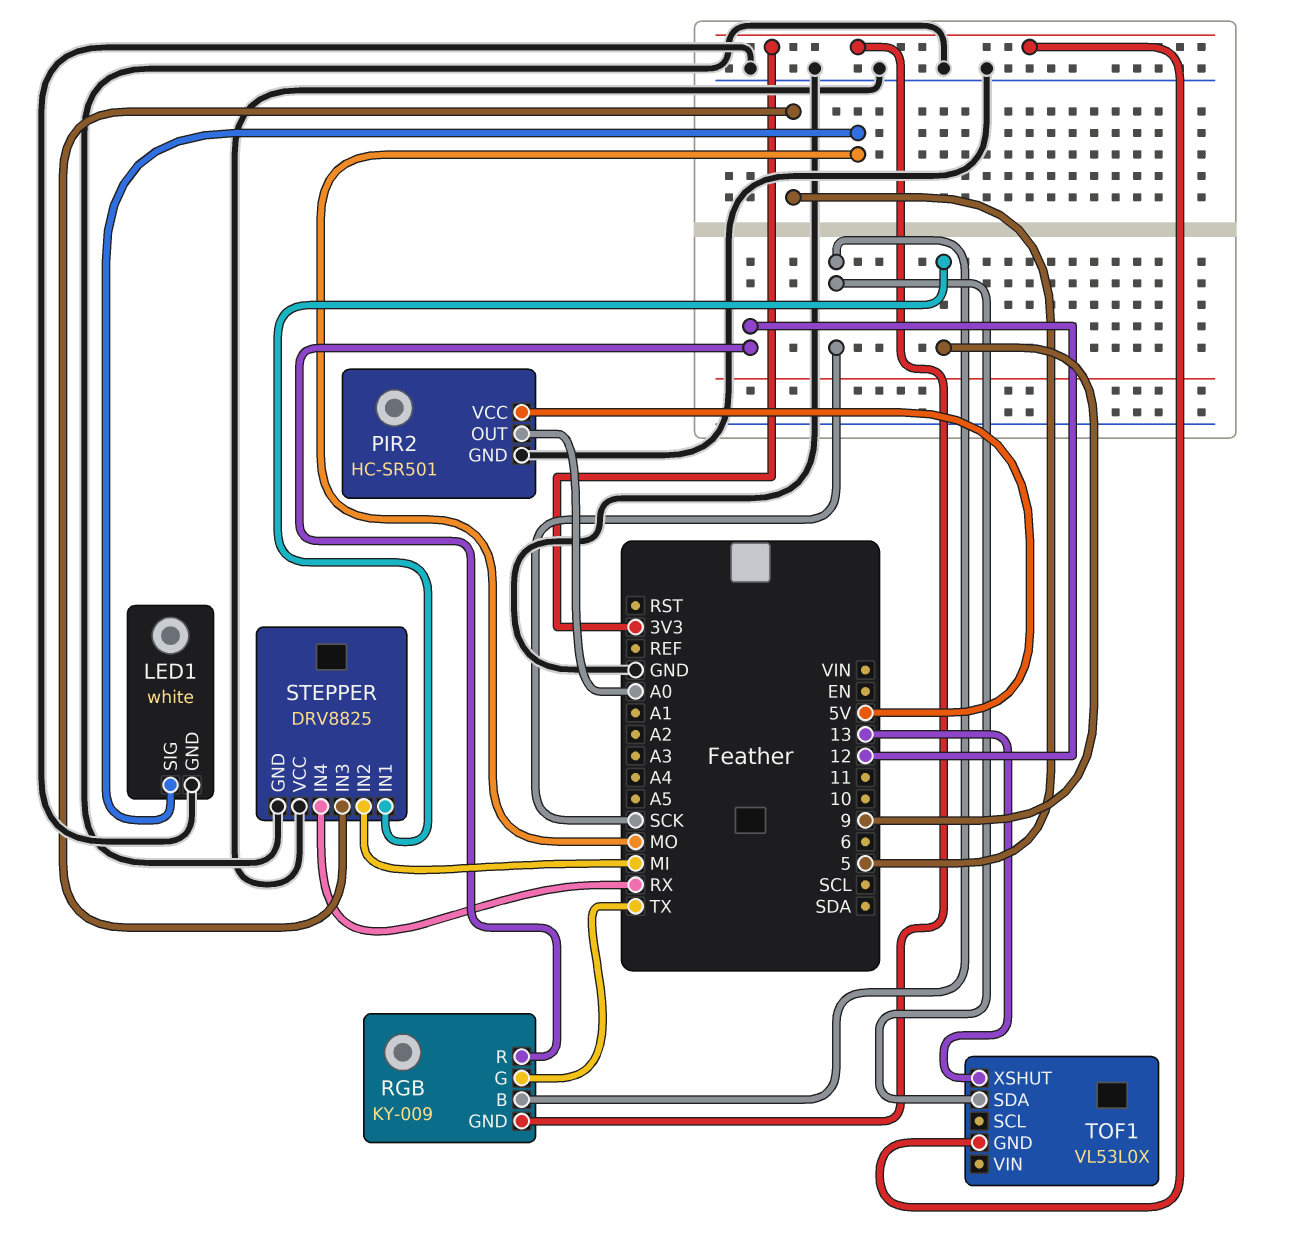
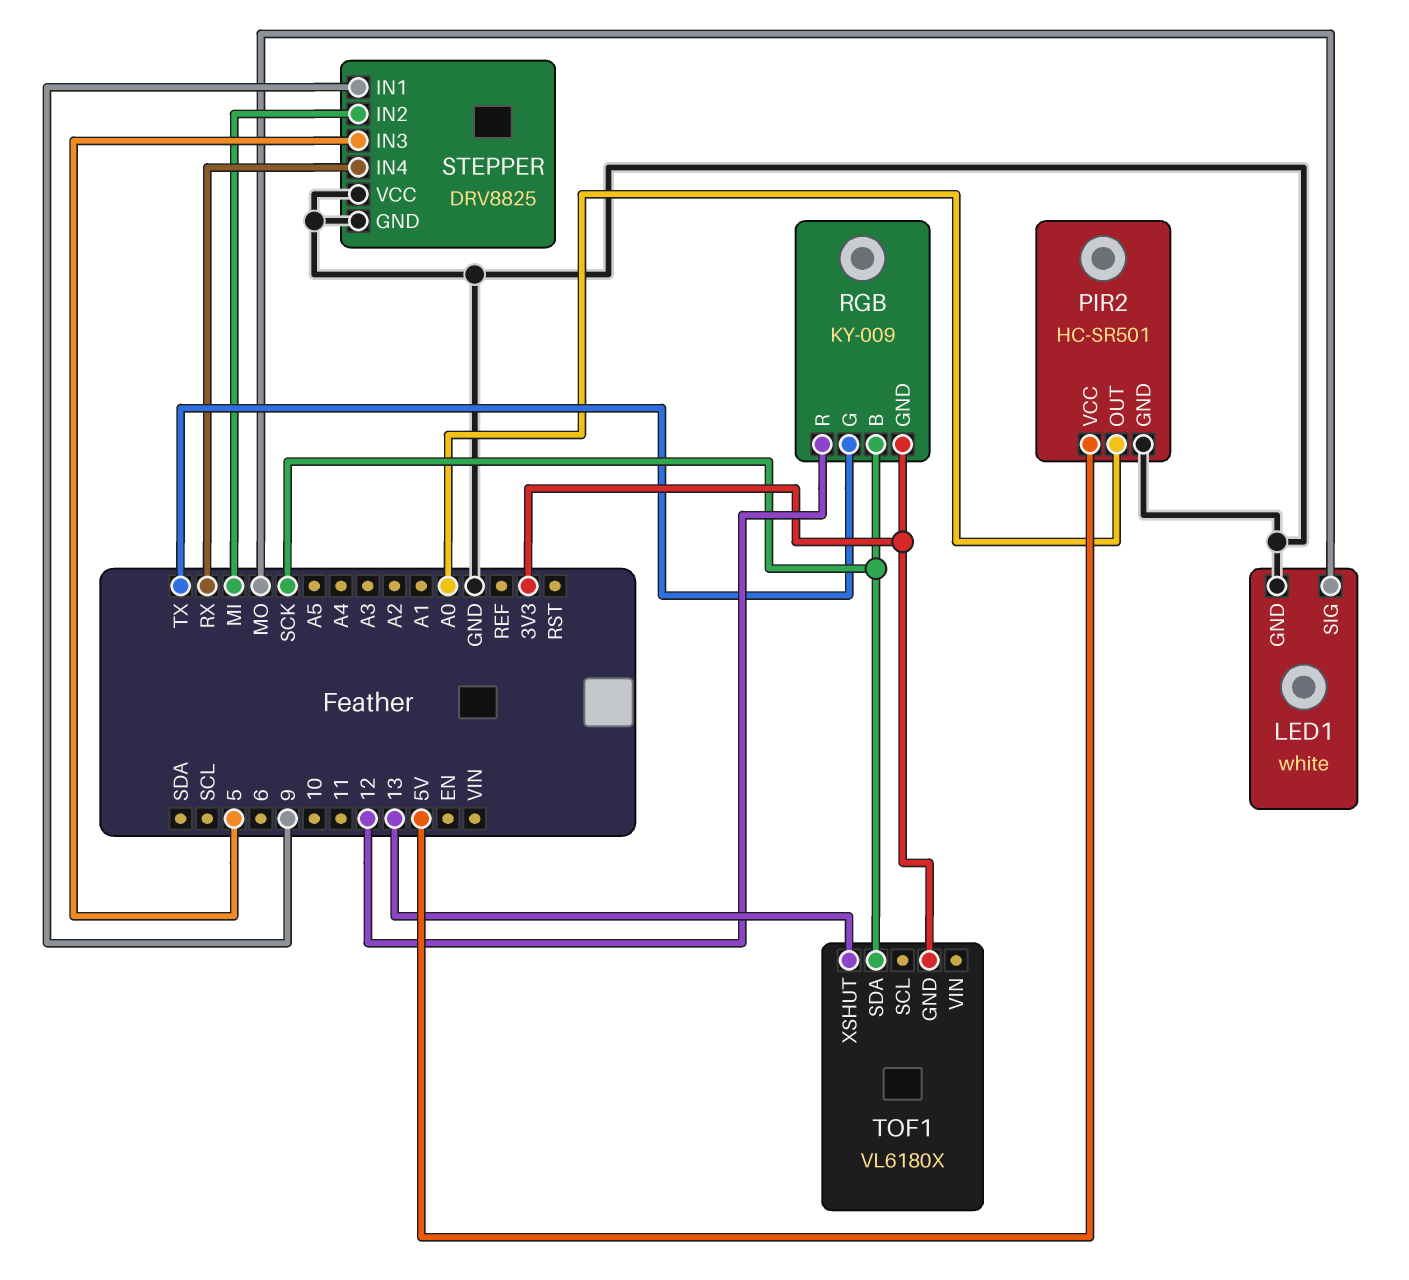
TOF1: VL53L0X -> VL6180X

